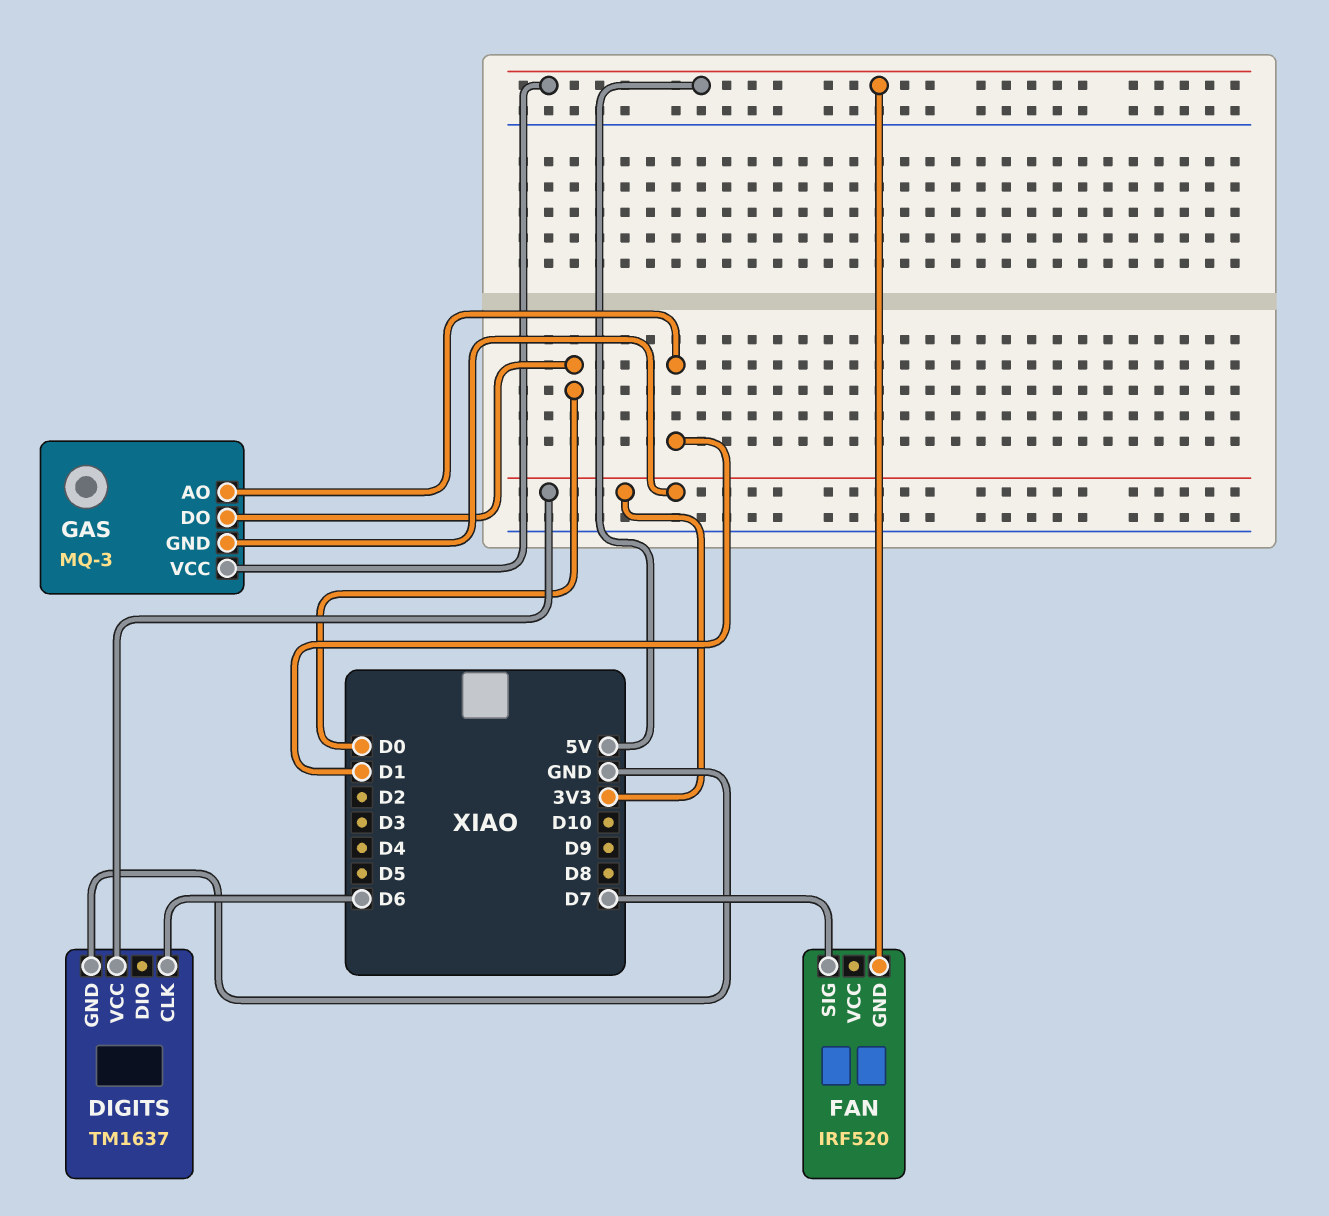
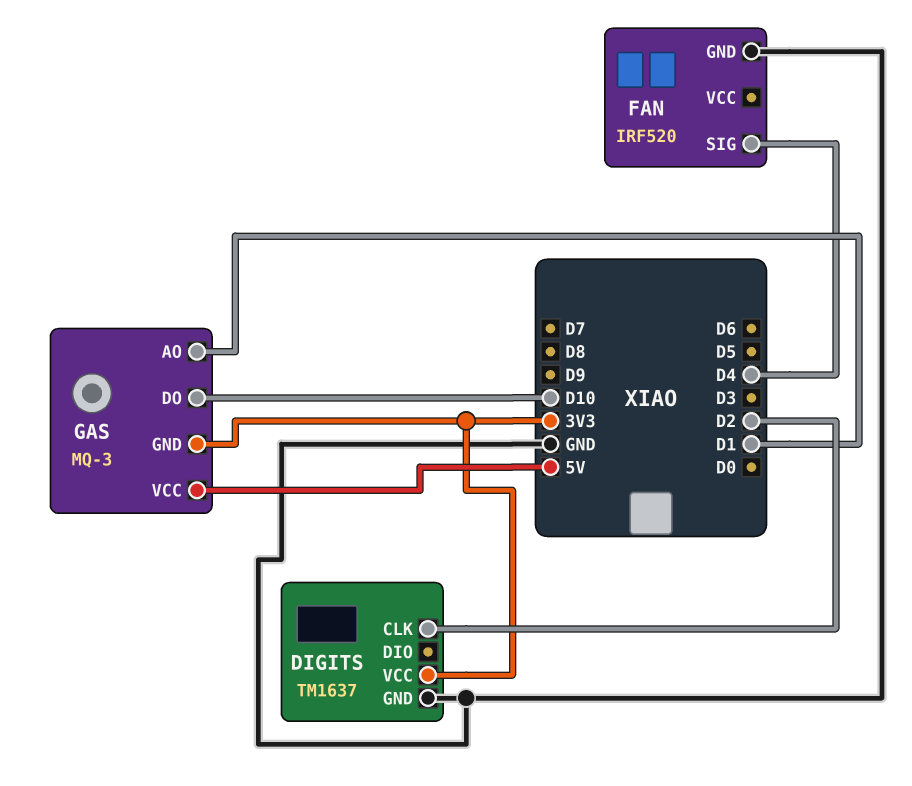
DIGITS pin CLK: D6 -> D2
FAN pin GND: 5V -> GND
FAN pin SIG: D7 -> D4
GAS pin DO: D0 -> D10

